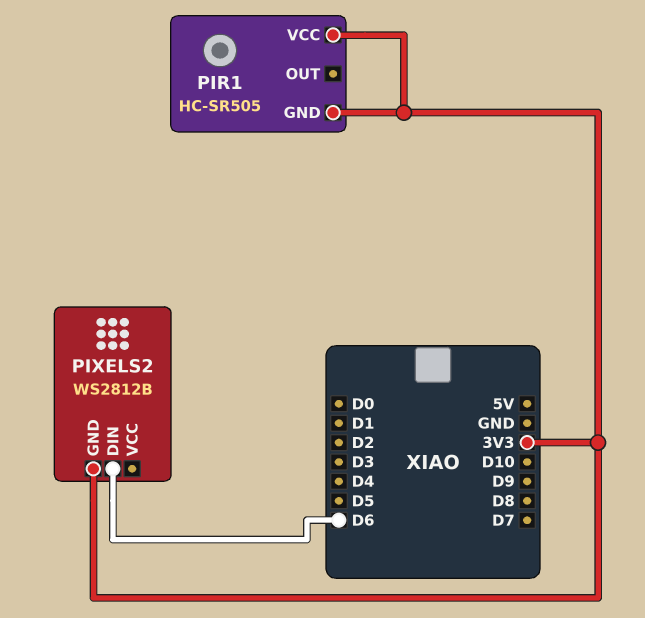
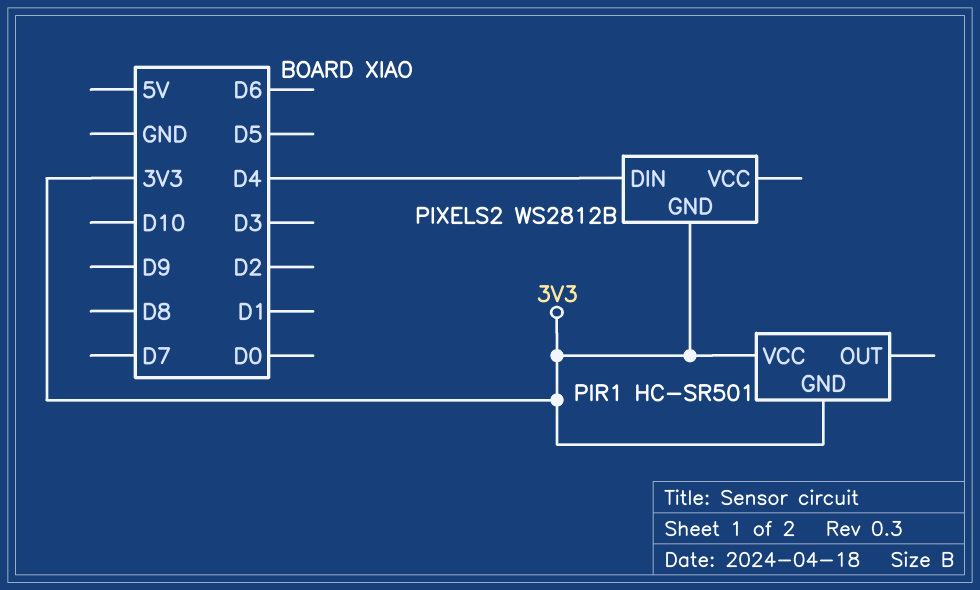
PIR1: HC-SR505 -> HC-SR501
PIXELS2 pin DIN: D6 -> D4

